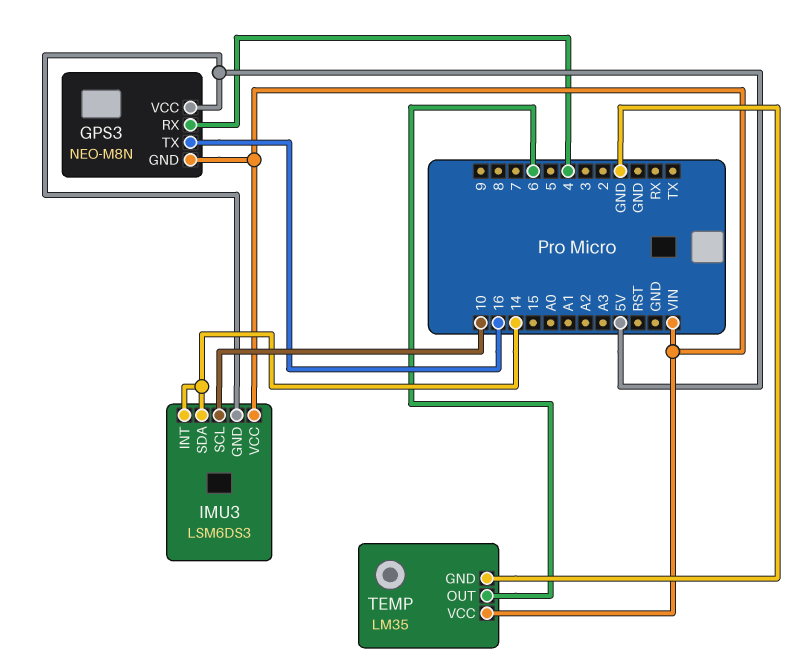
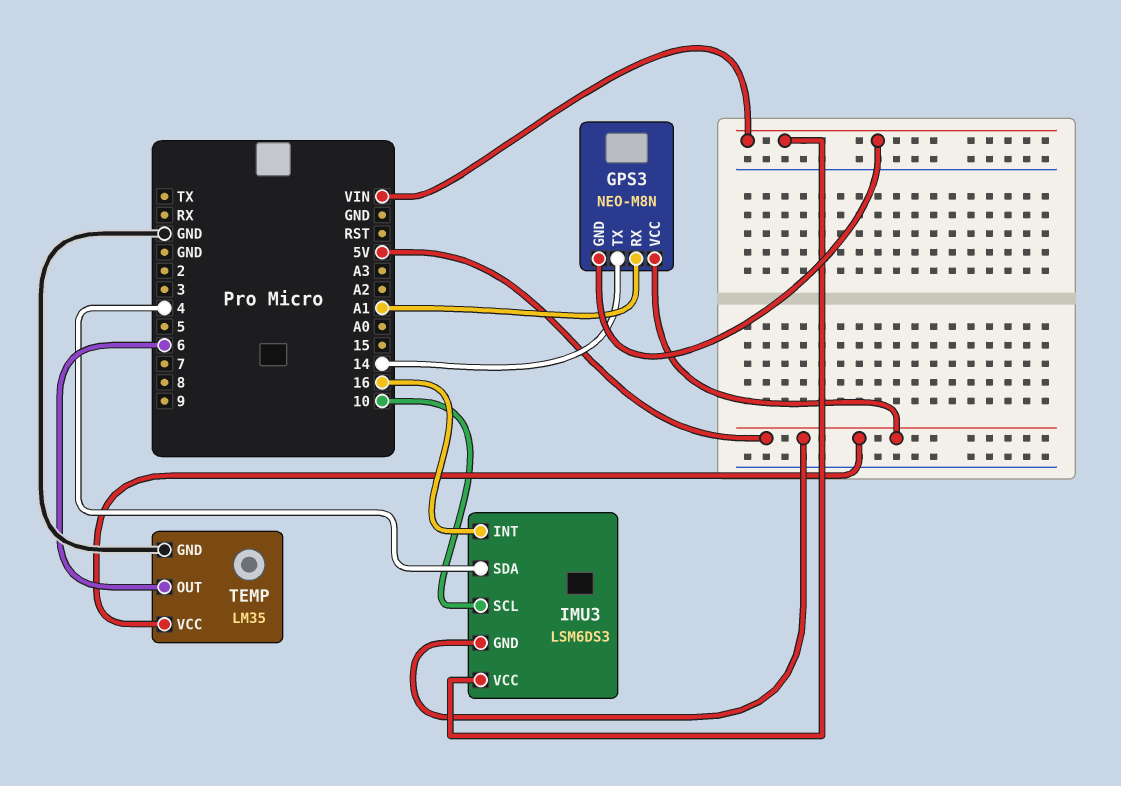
GPS3 pin RX: 4 -> A1
GPS3 pin TX: 16 -> 14
IMU3 pin INT: 14 -> 16
IMU3 pin SDA: 14 -> 4
TEMP pin VCC: VIN -> 5V

